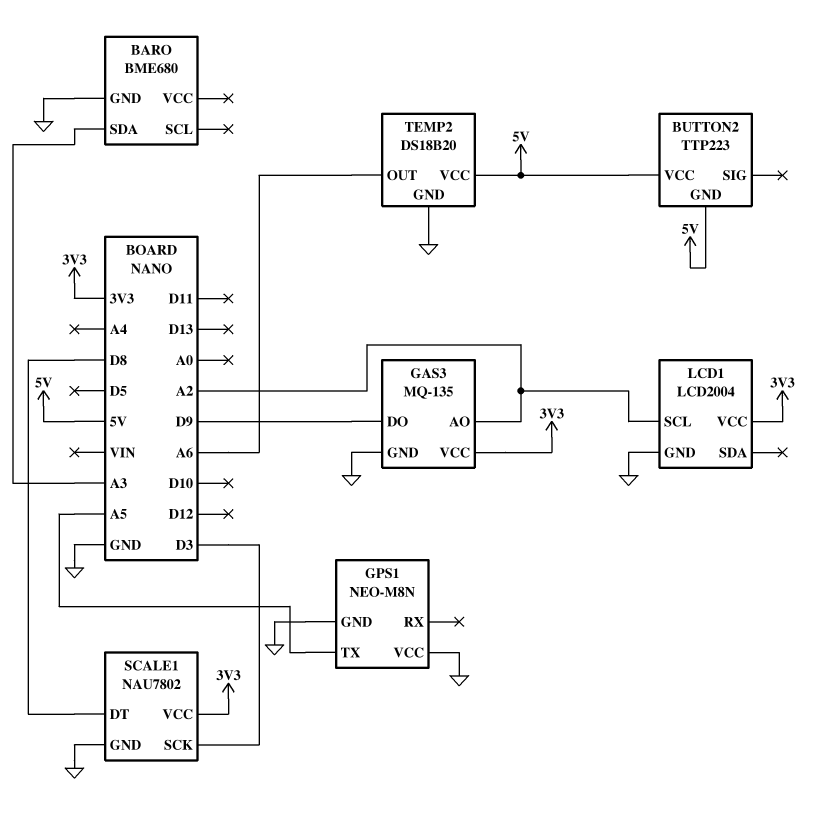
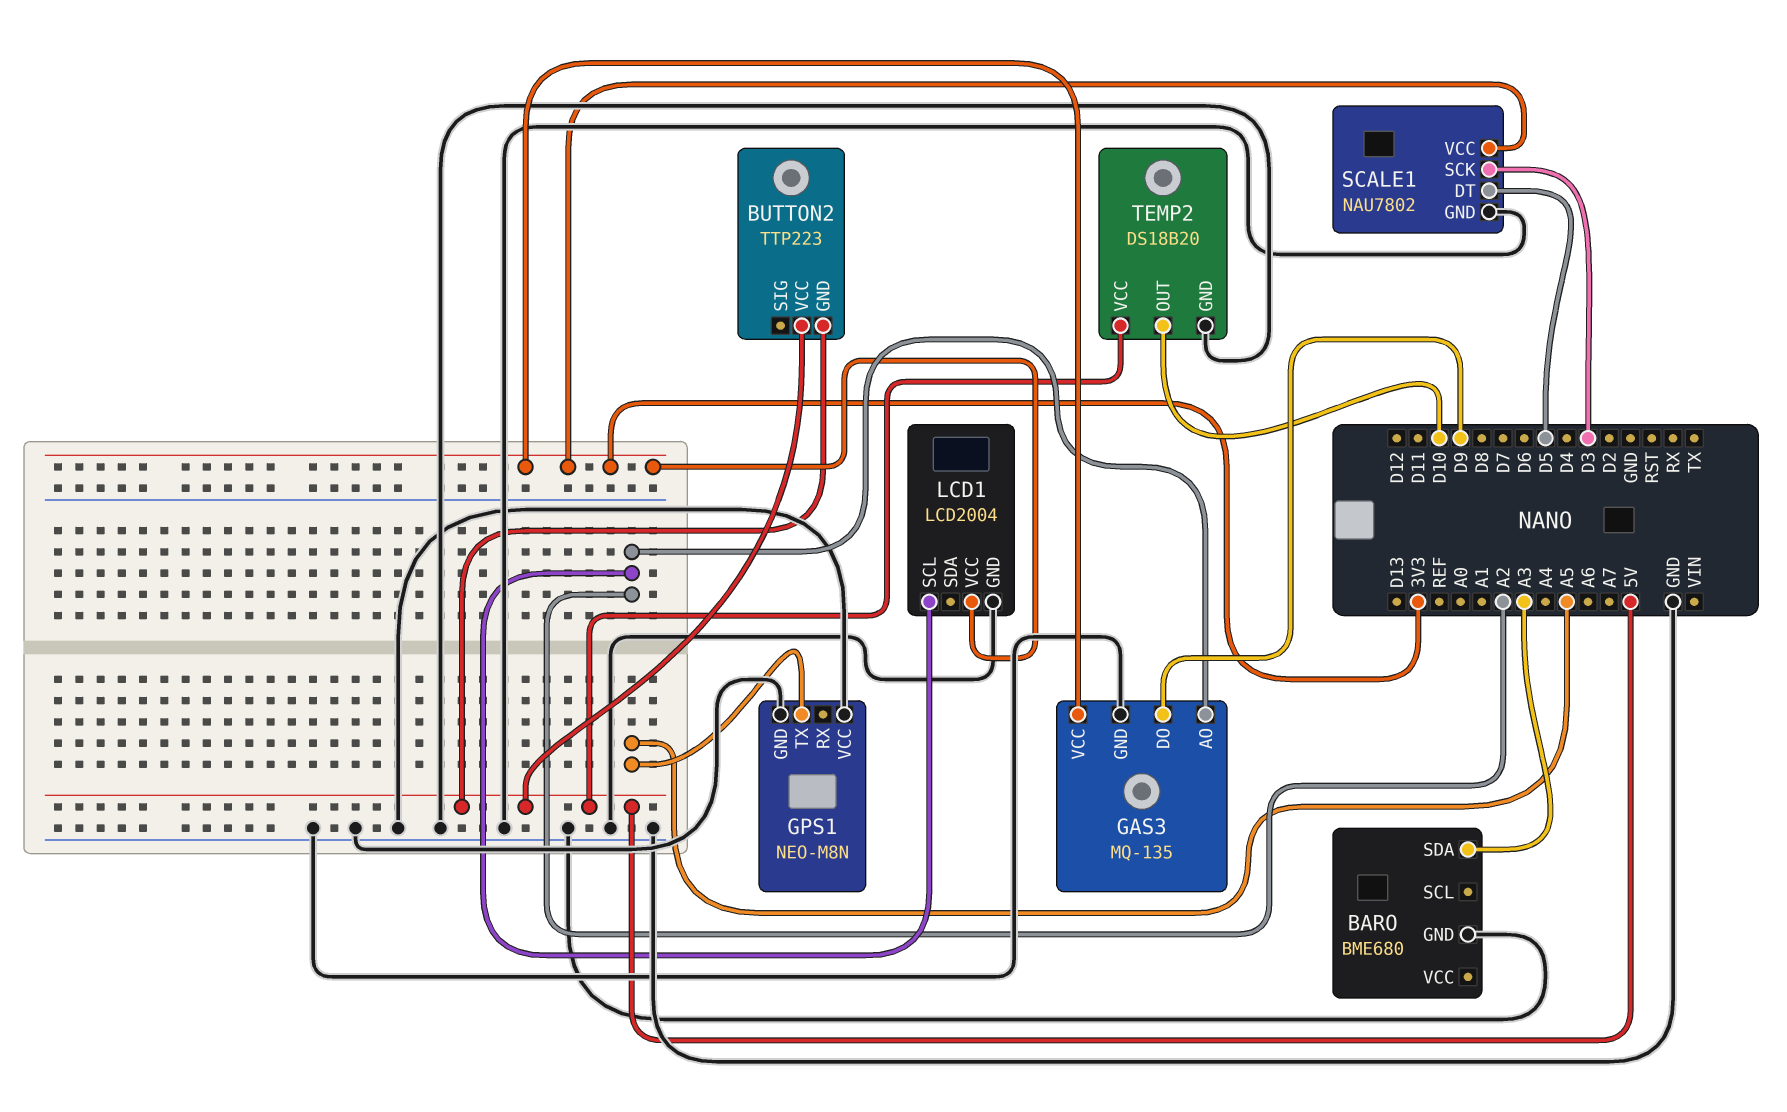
SCALE1 pin DT: D8 -> D5
TEMP2 pin OUT: A6 -> D10

